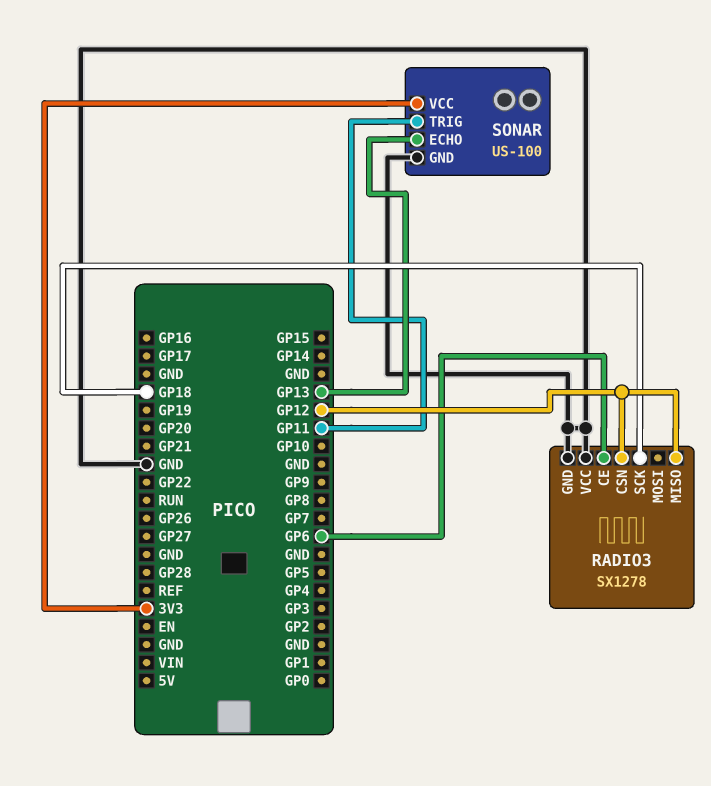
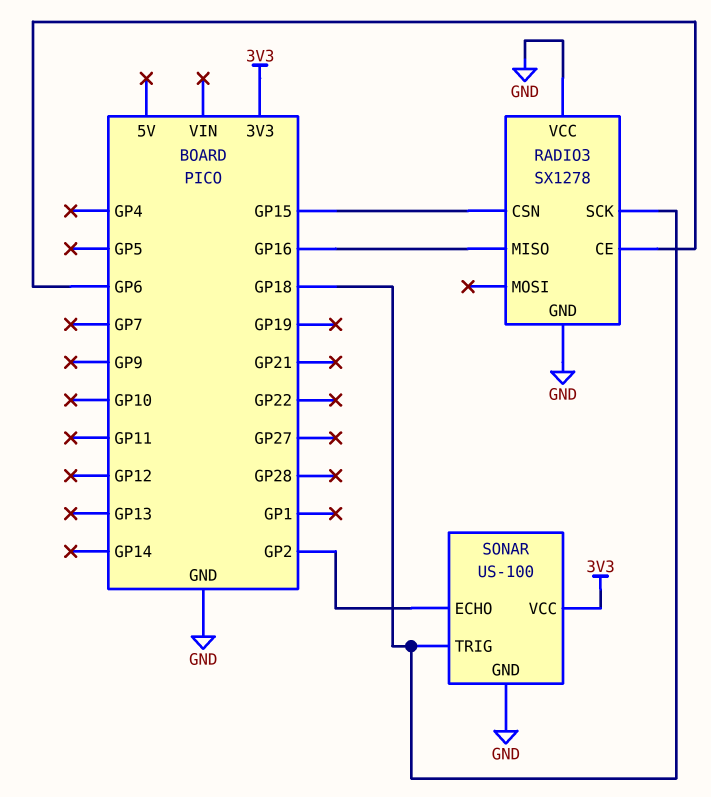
RADIO3 pin CSN: GP12 -> GP15
RADIO3 pin MISO: GP12 -> GP16
SONAR pin ECHO: GP13 -> GP2
SONAR pin TRIG: GP11 -> GP18

